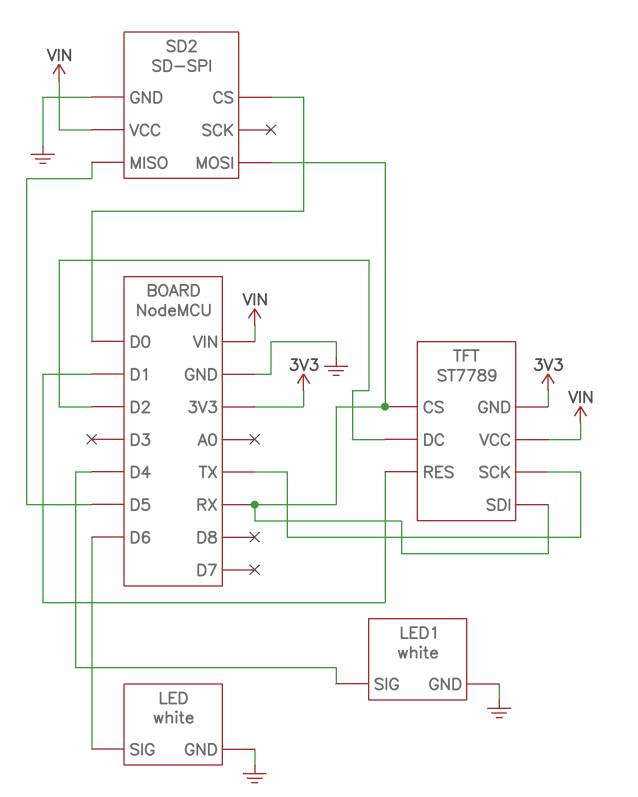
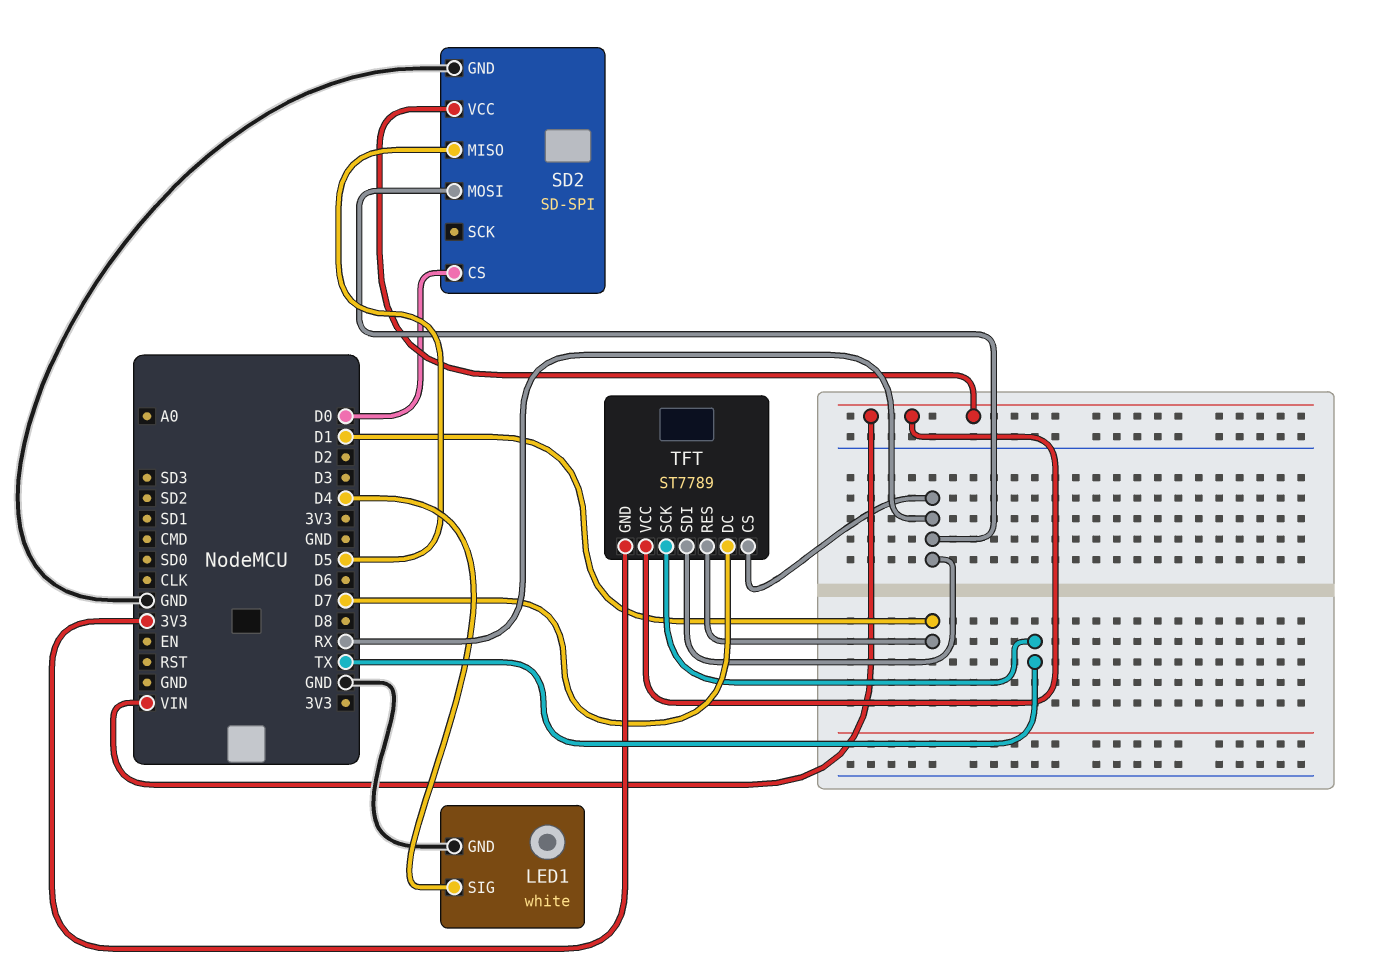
LED: white -> none
LED pin GND: GND -> none
LED pin SIG: D6 -> none
TFT pin DC: D2 -> D7

